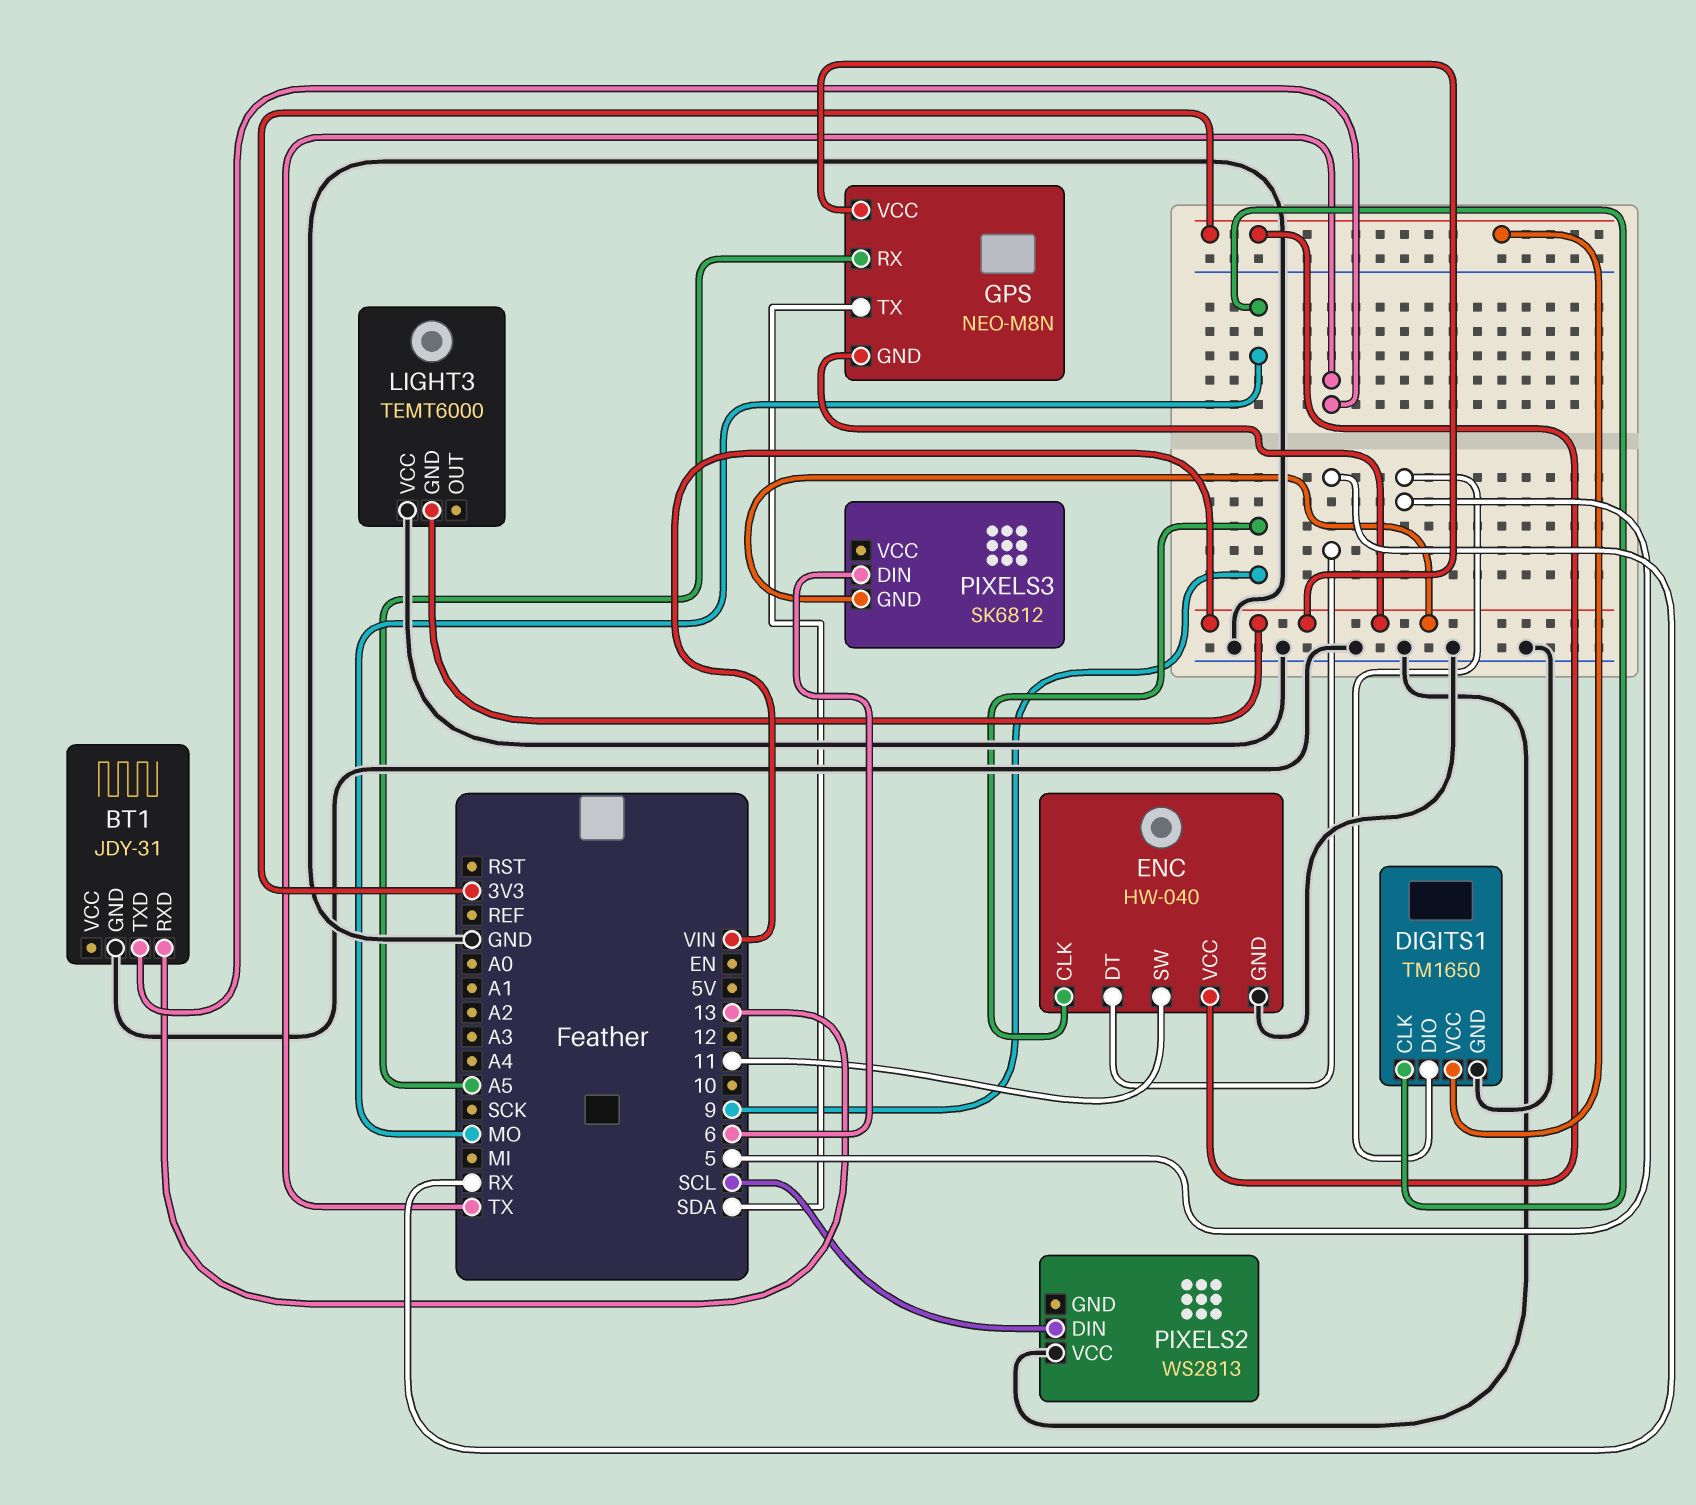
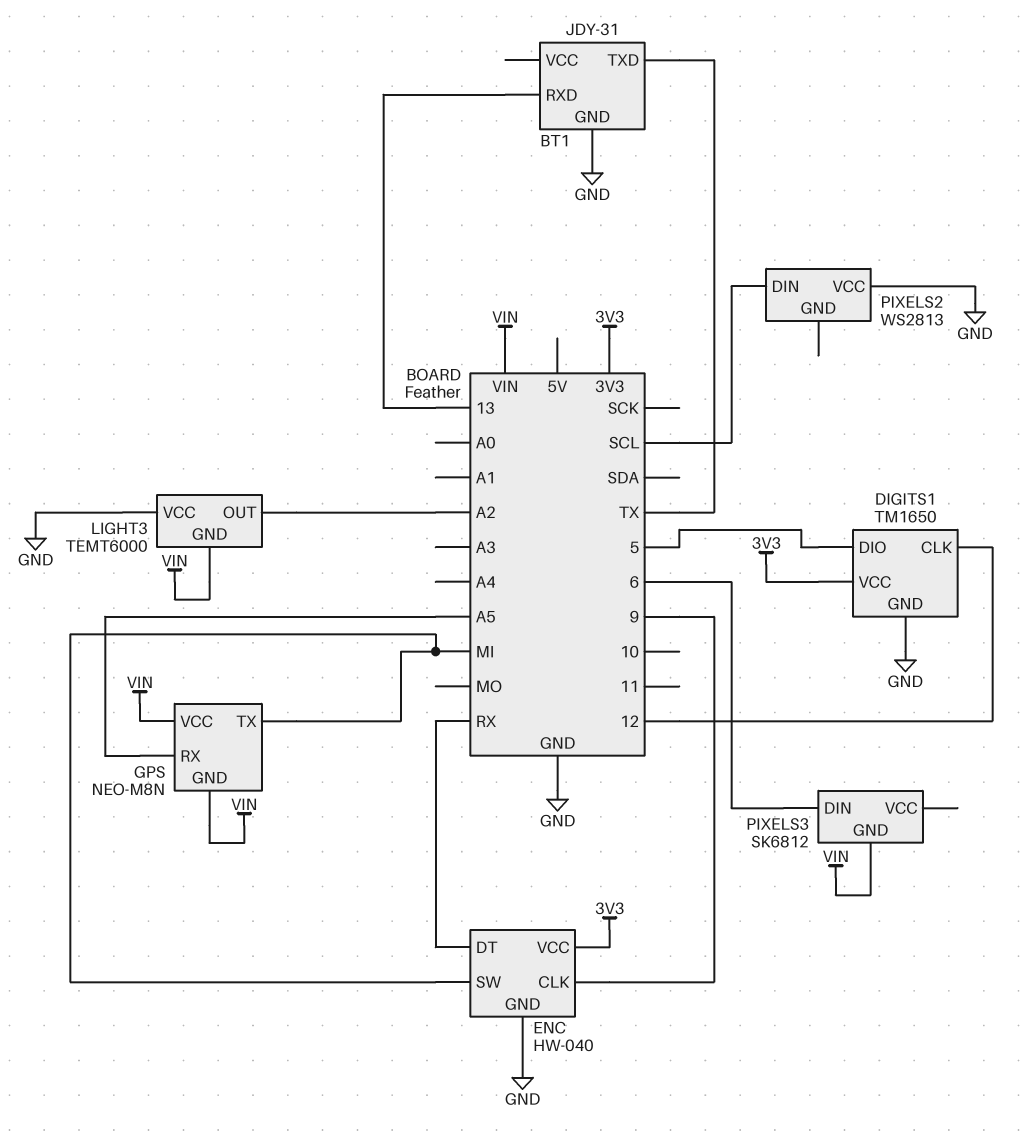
DIGITS1 pin CLK: MO -> 12
ENC pin SW: 11 -> MI
GPS pin TX: SDA -> MI
LIGHT3 pin OUT: none -> A2

